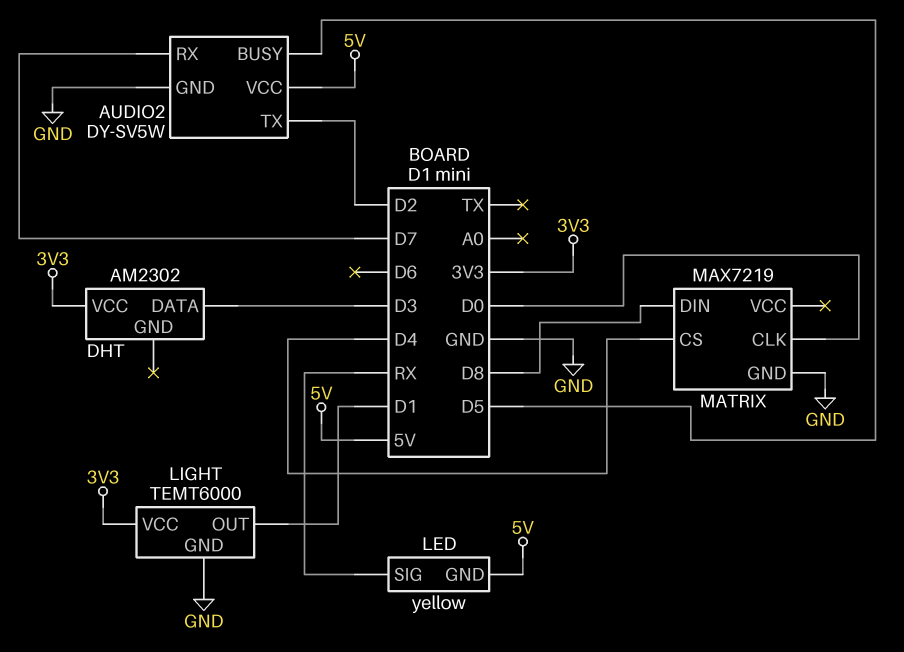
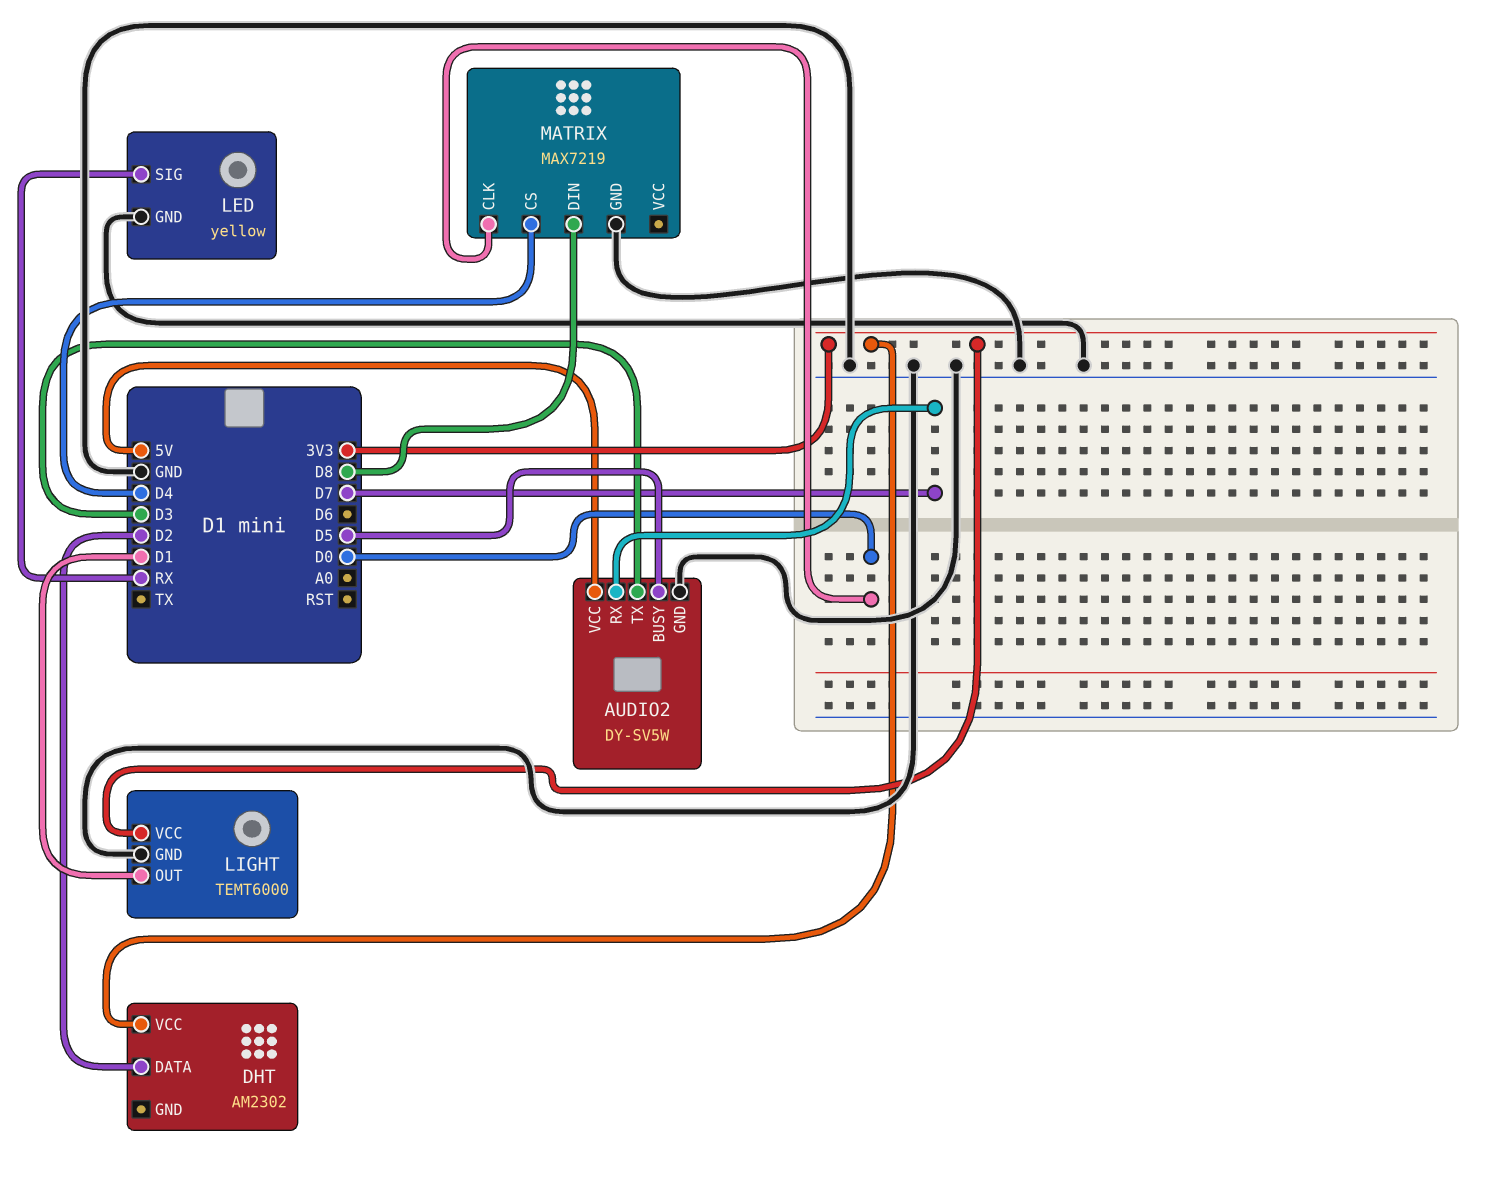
AUDIO2 pin TX: D2 -> D3
DHT pin DATA: D3 -> D2
LED pin GND: 5V -> GND

